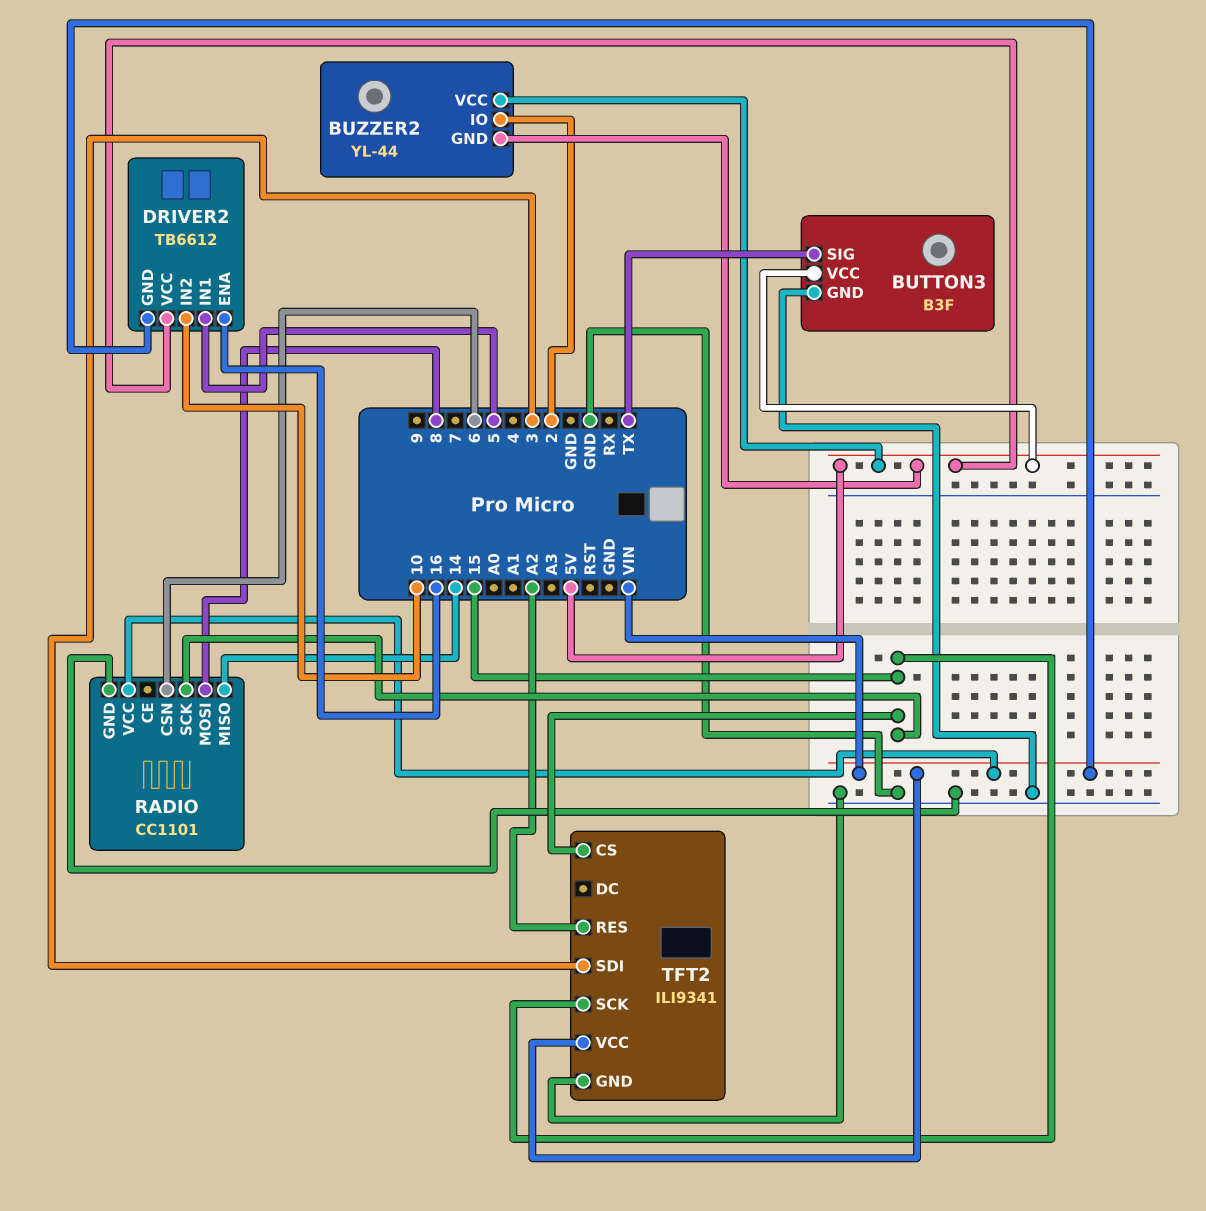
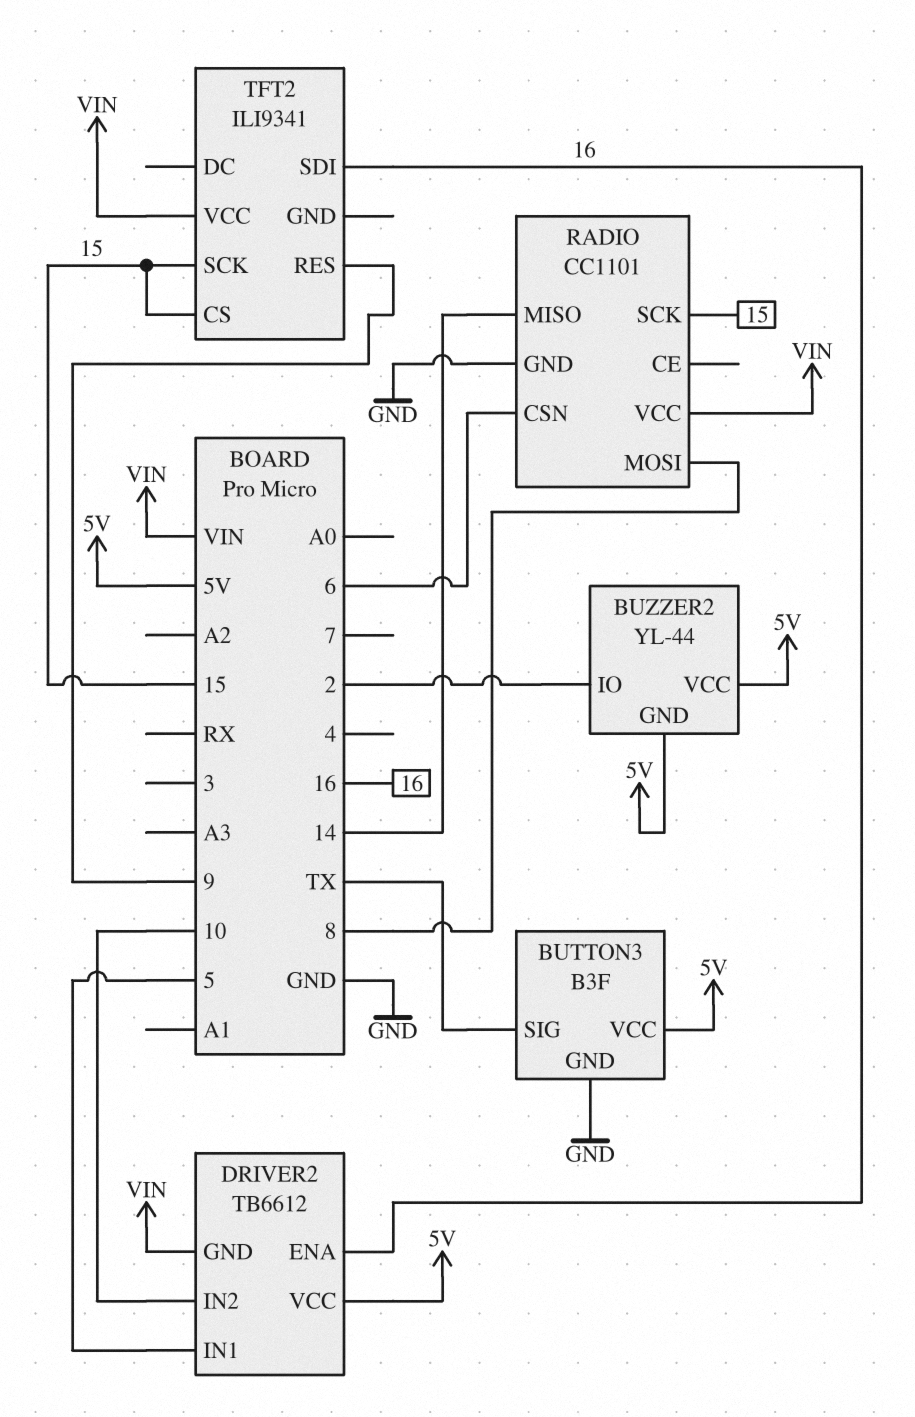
TFT2 pin GND: GND -> none
TFT2 pin RES: A2 -> 9
TFT2 pin SDI: 3 -> 16

